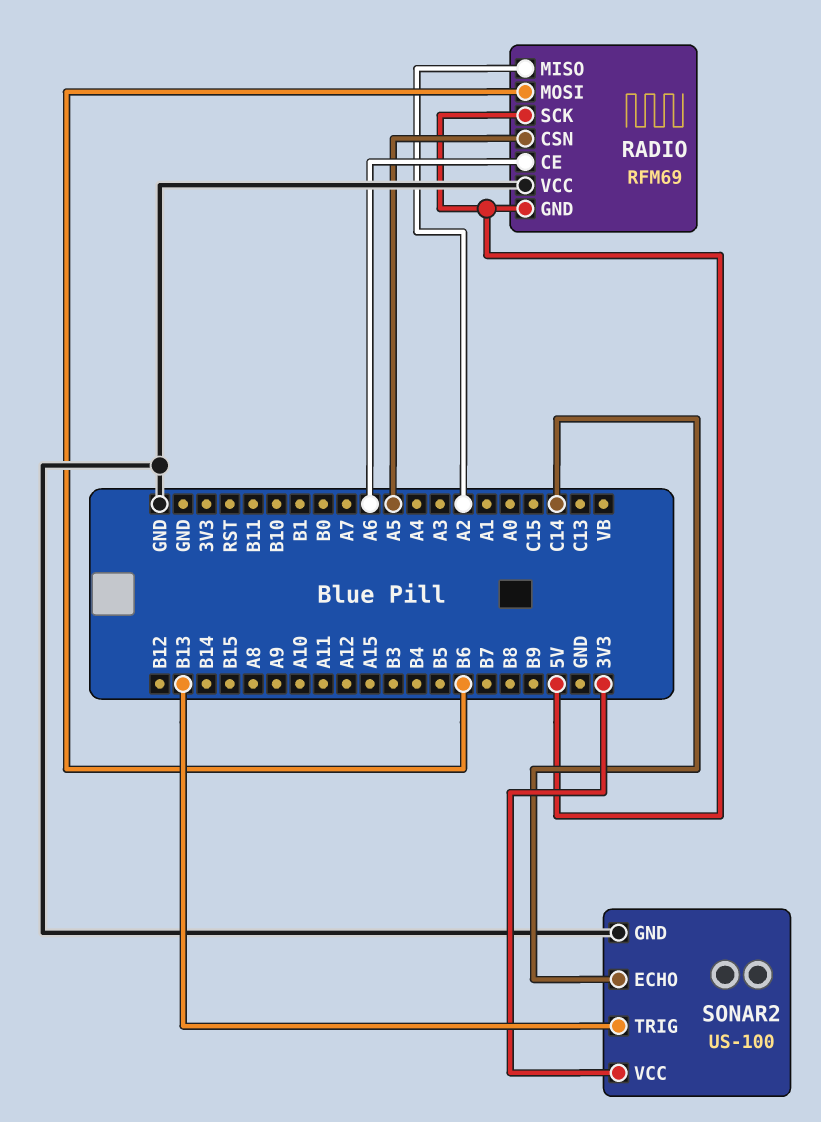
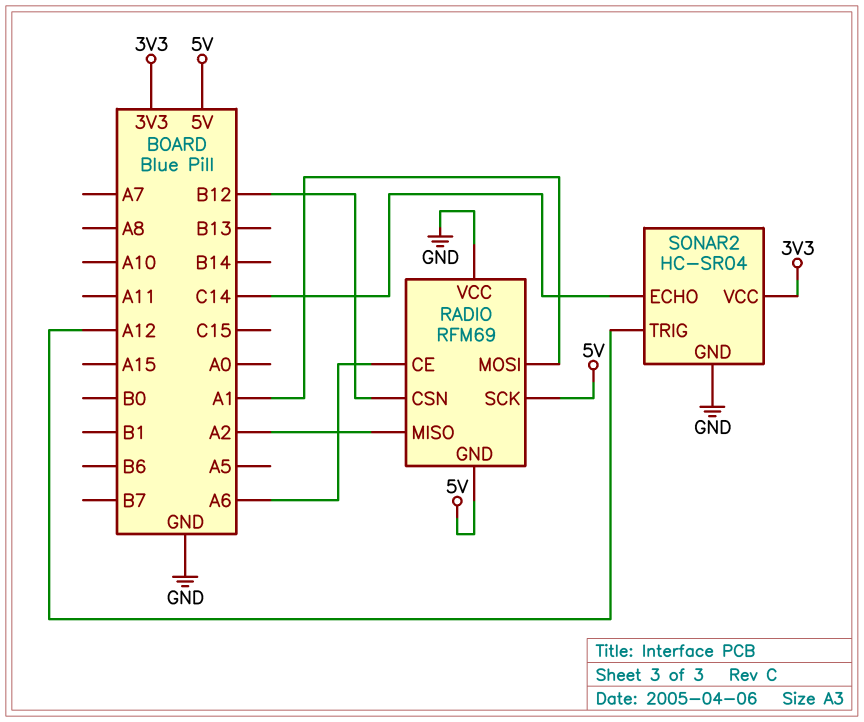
RADIO pin CSN: A5 -> B12
RADIO pin MOSI: B6 -> A1
SONAR2: US-100 -> HC-SR04
SONAR2 pin TRIG: B13 -> A12

